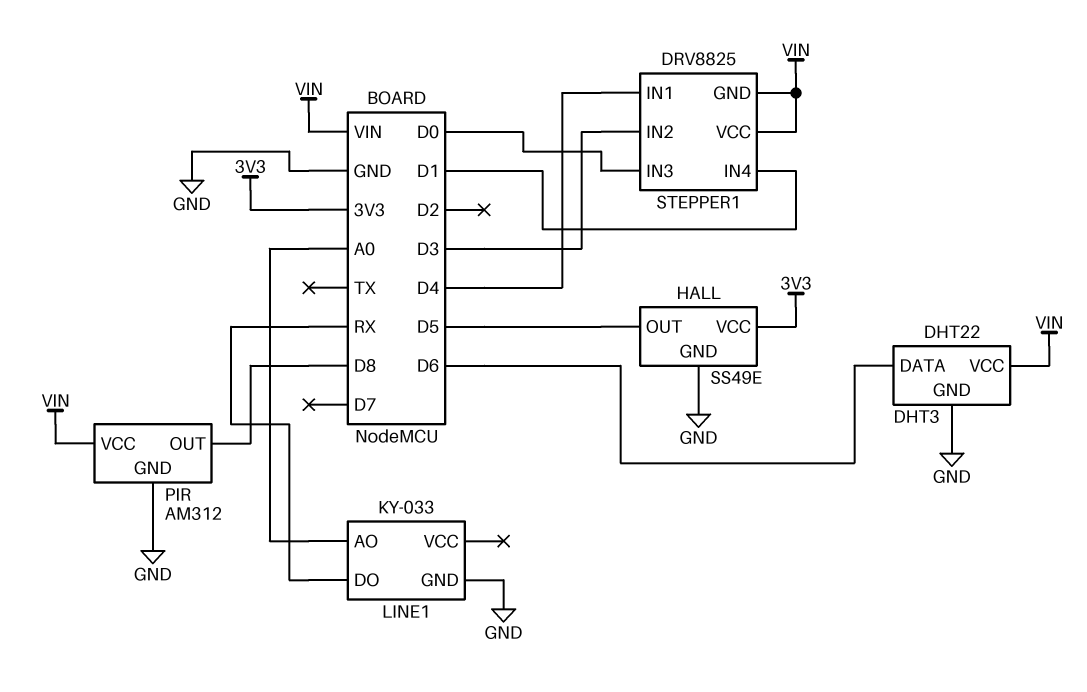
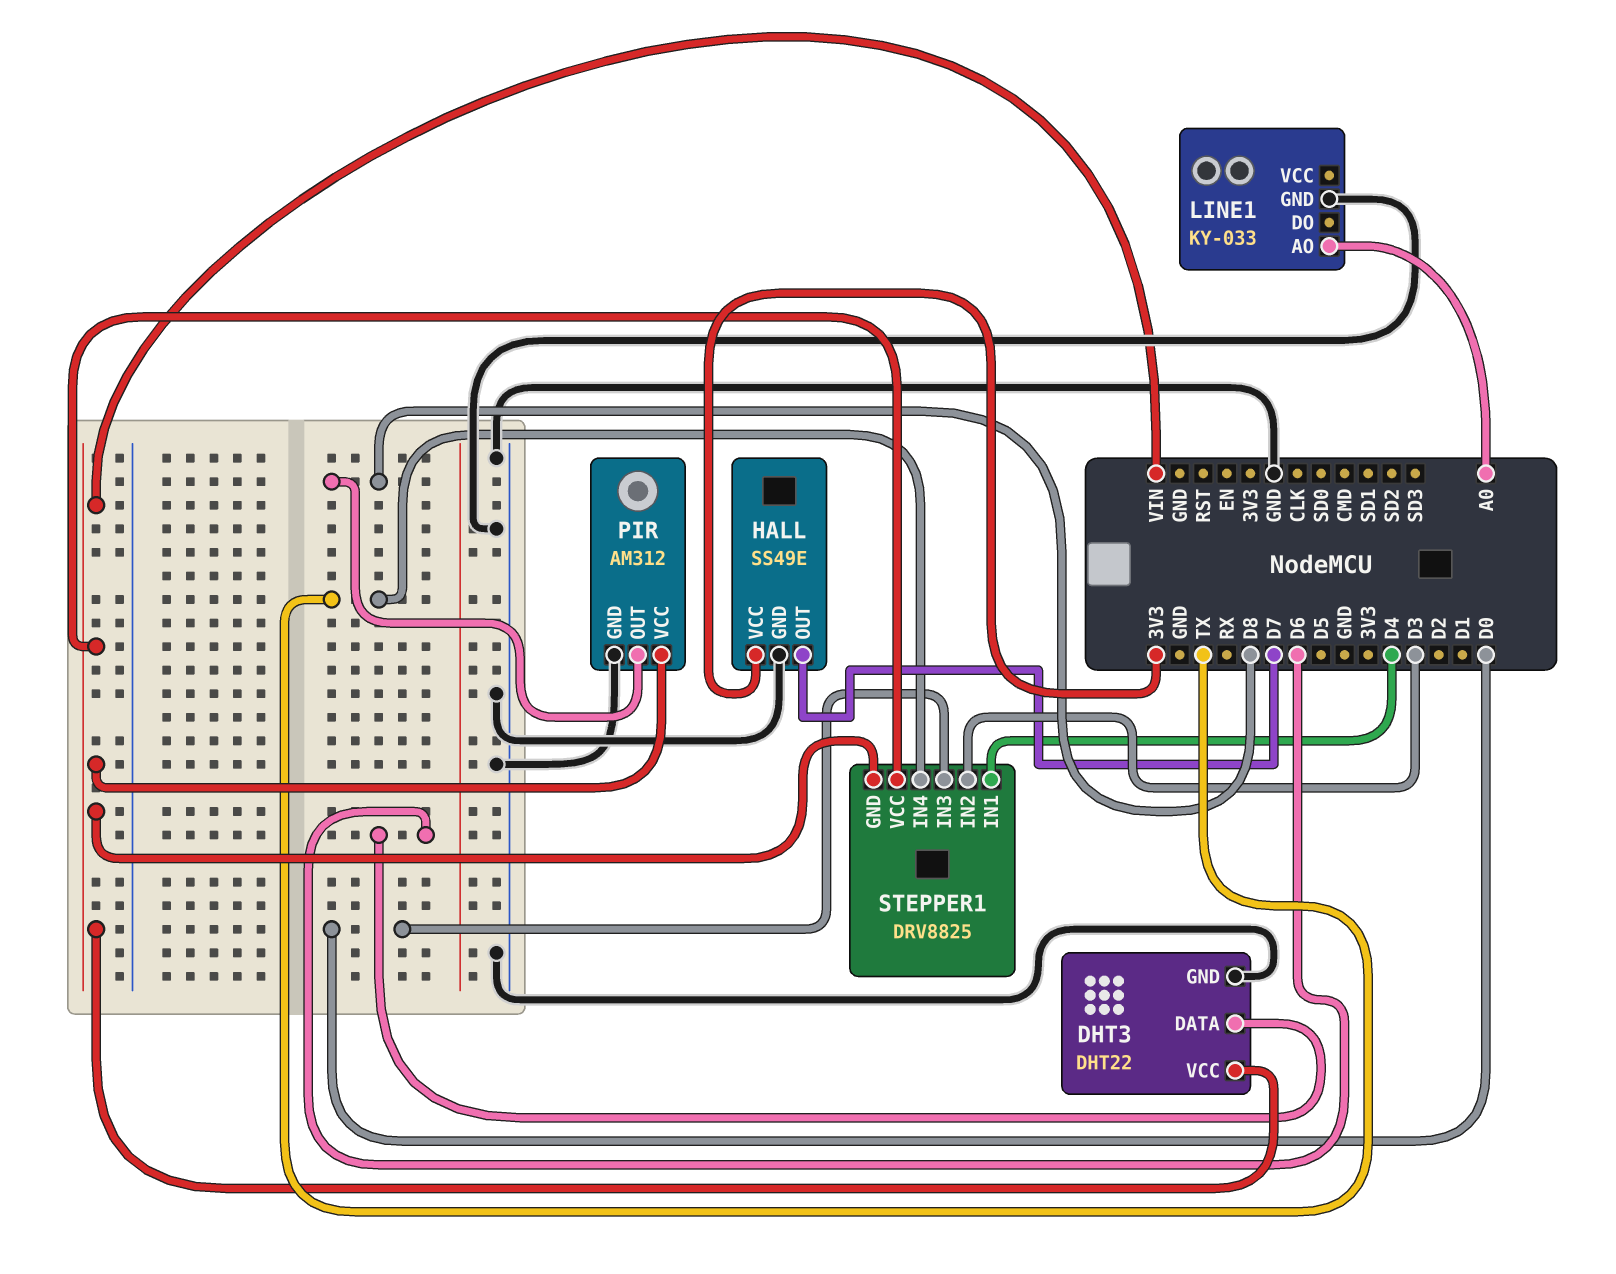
HALL pin OUT: D5 -> D7
LINE1 pin DO: RX -> none
STEPPER1 pin IN4: D1 -> TX

